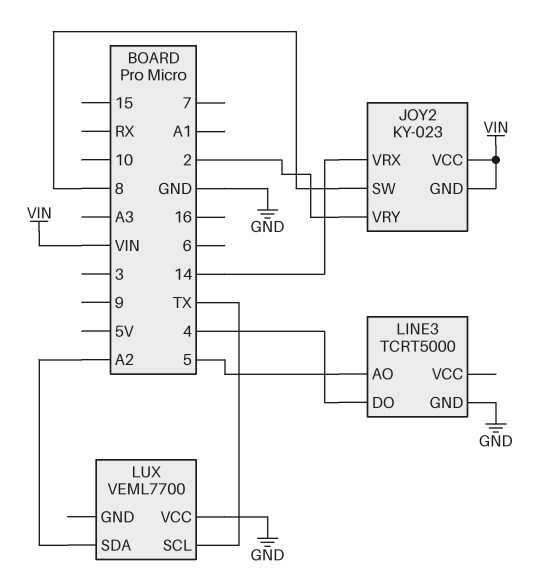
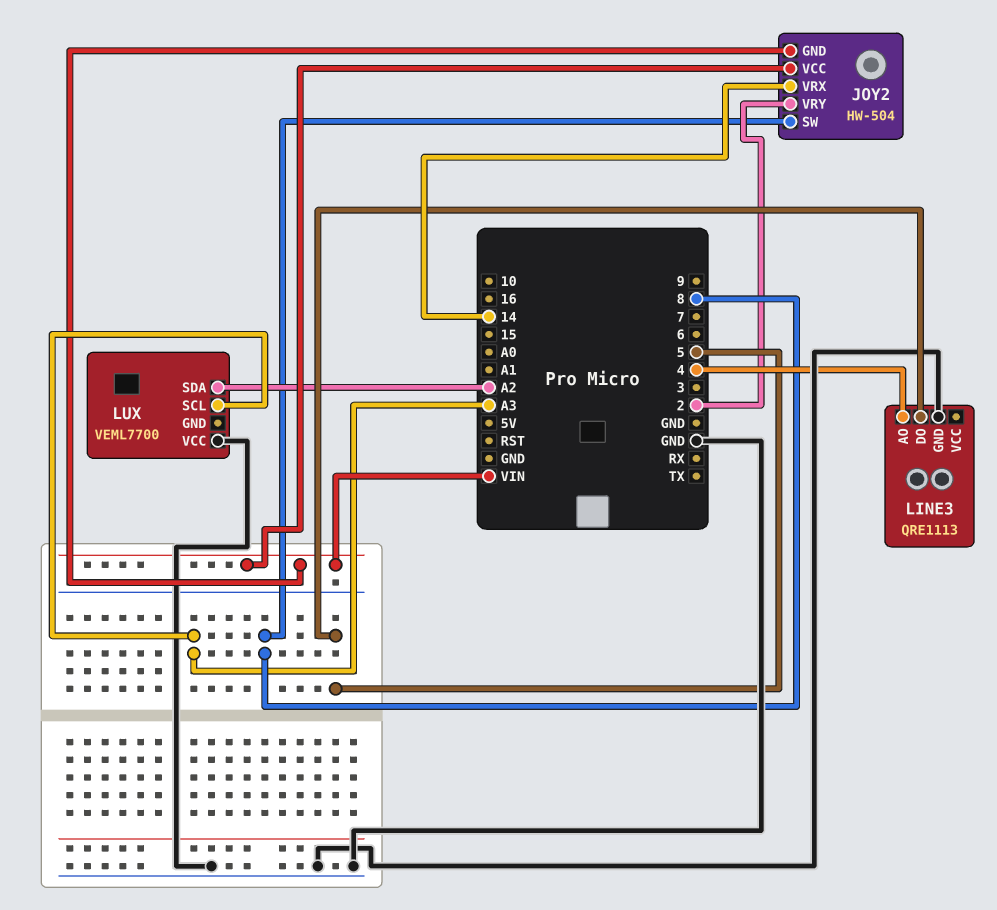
JOY2: KY-023 -> HW-504
LINE3: TCRT5000 -> QRE1113
LINE3 pin AO: 5 -> 4
LINE3 pin DO: 4 -> 5
LUX pin SCL: TX -> A3

